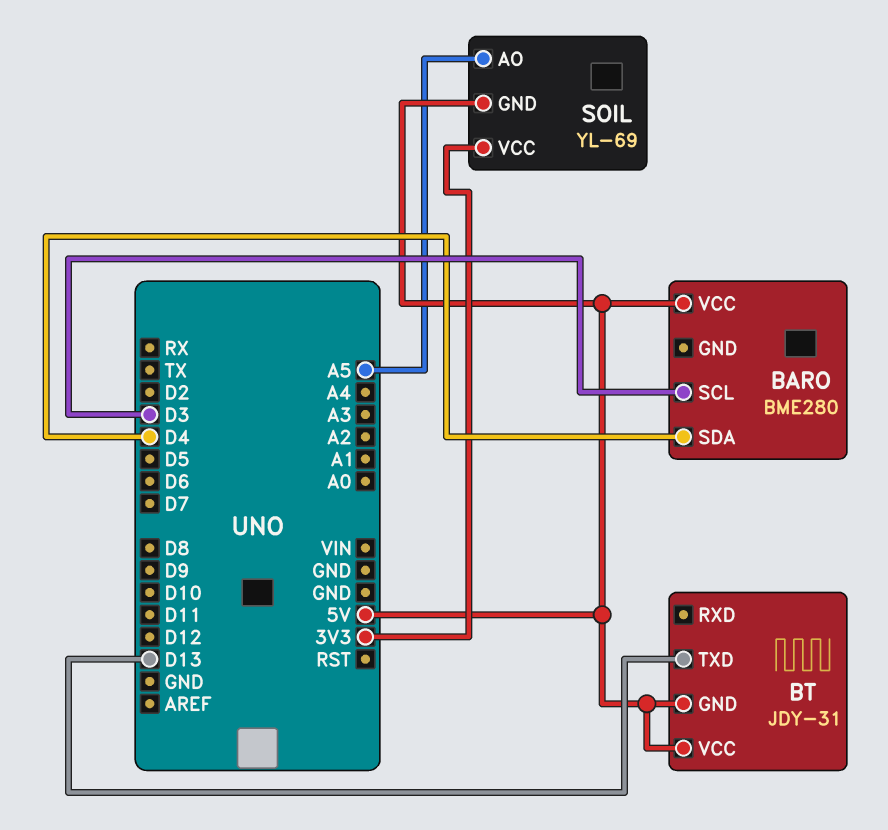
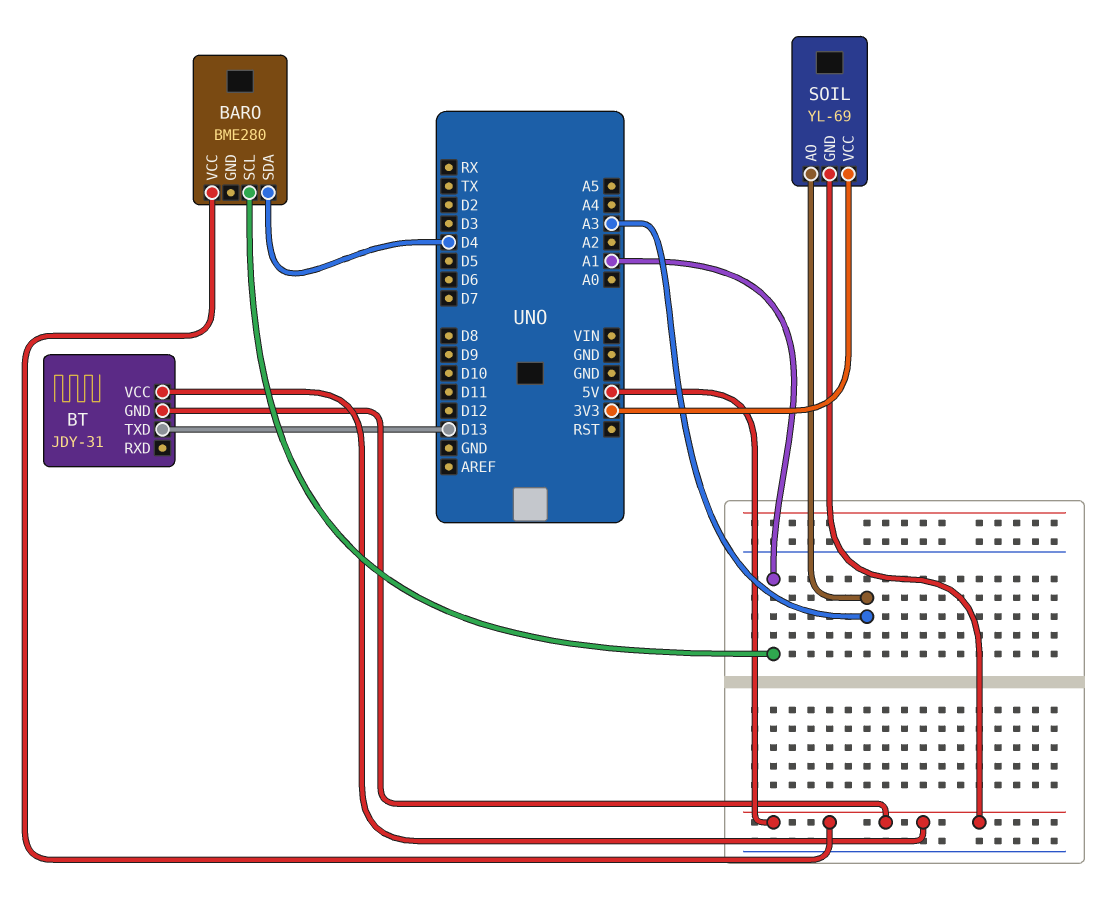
BARO pin SCL: D3 -> A1
SOIL pin AO: A5 -> A3

